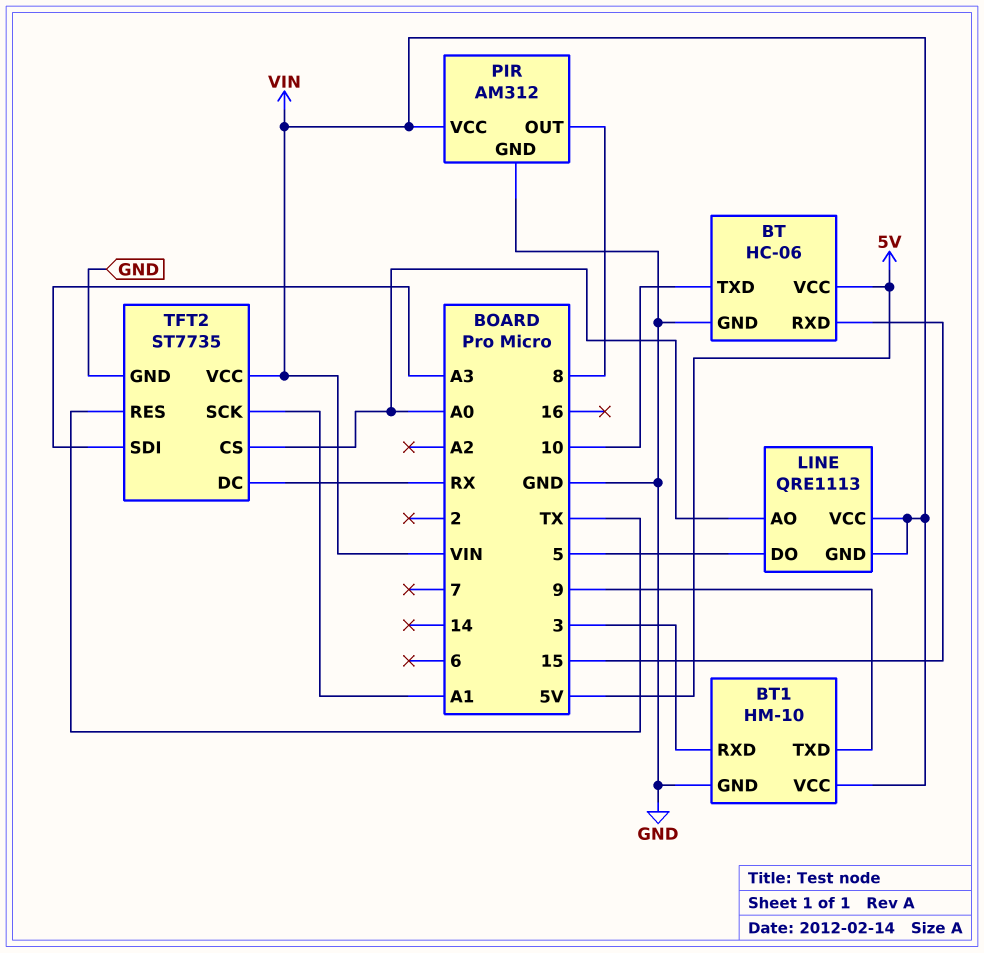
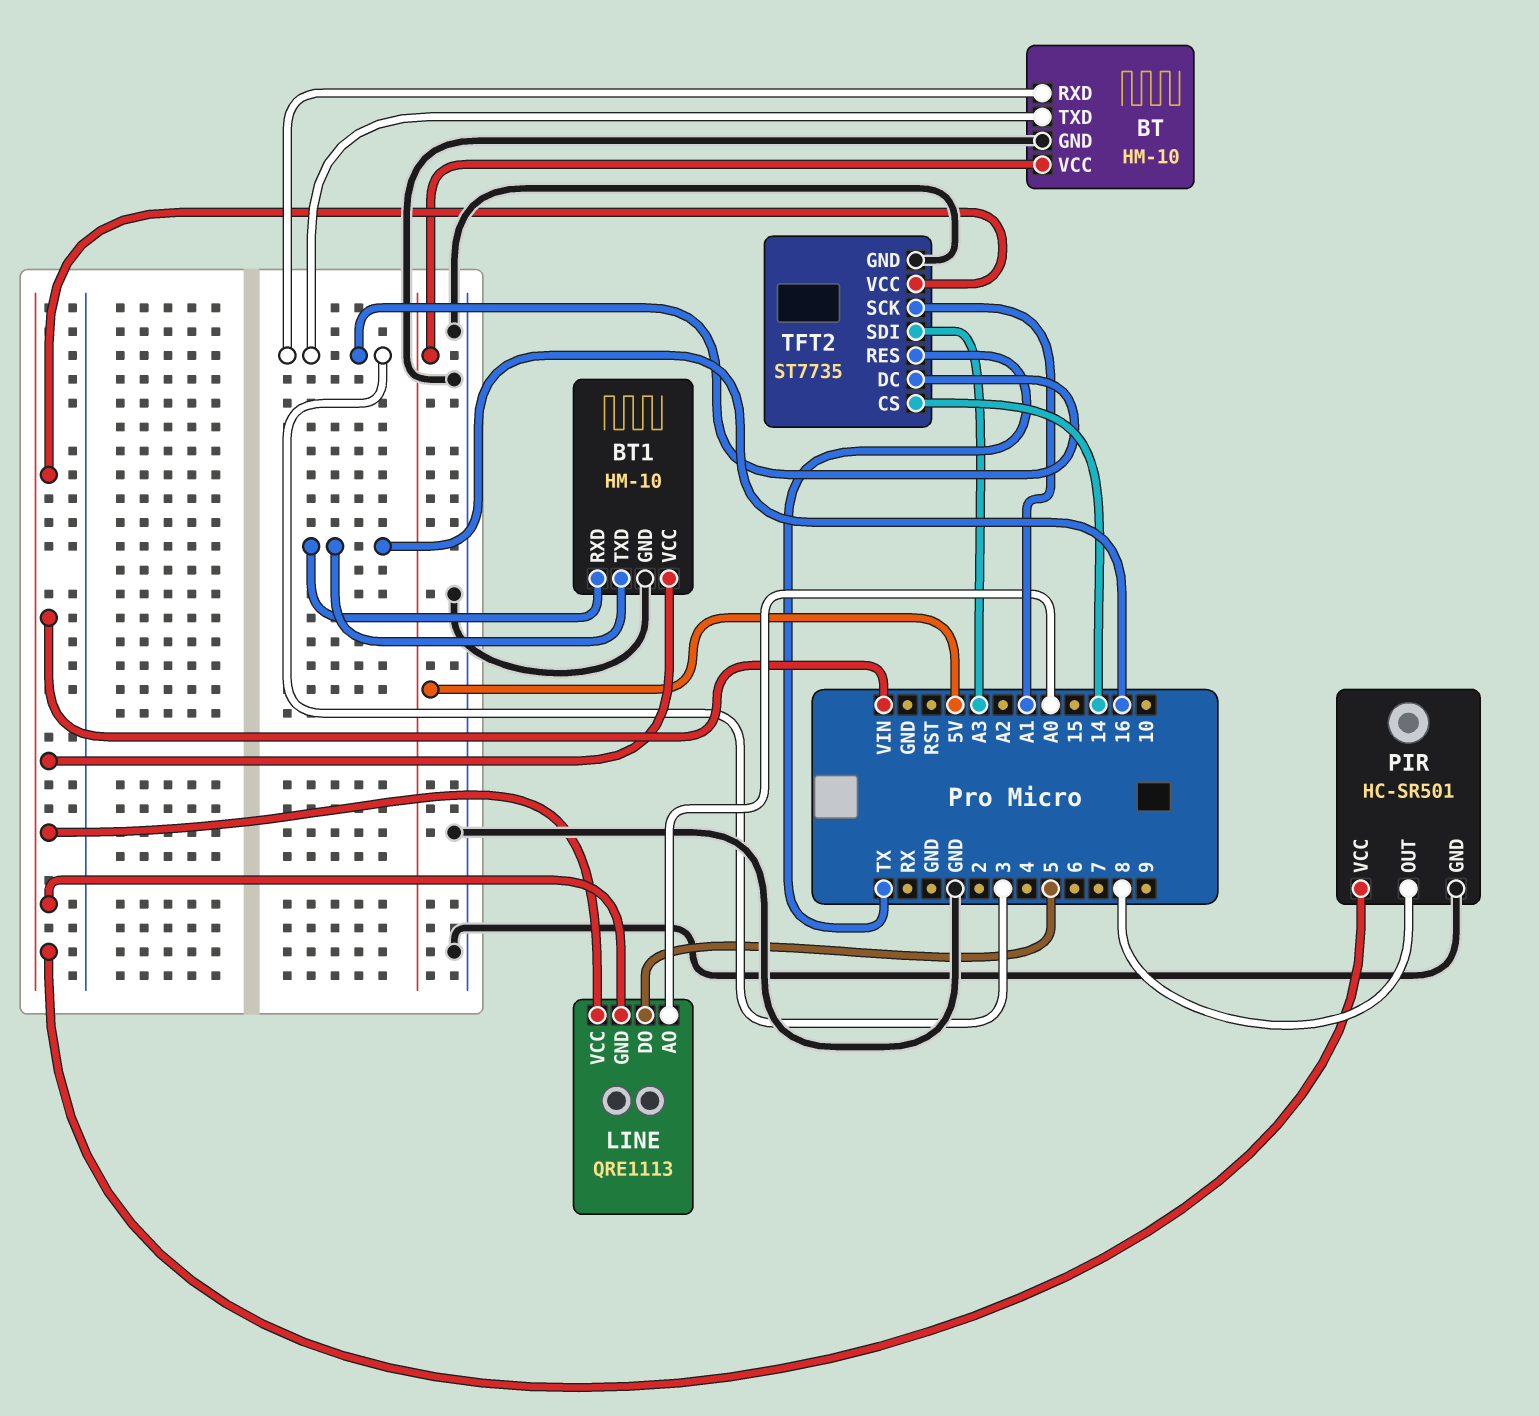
BT: HC-06 -> HM-10
BT pin RXD: 15 -> 3
BT pin TXD: 10 -> 3
BT1 pin RXD: 3 -> 16
BT1 pin TXD: 9 -> 16
PIR: AM312 -> HC-SR501
TFT2 pin CS: A0 -> 14
TFT2 pin DC: RX -> 3

